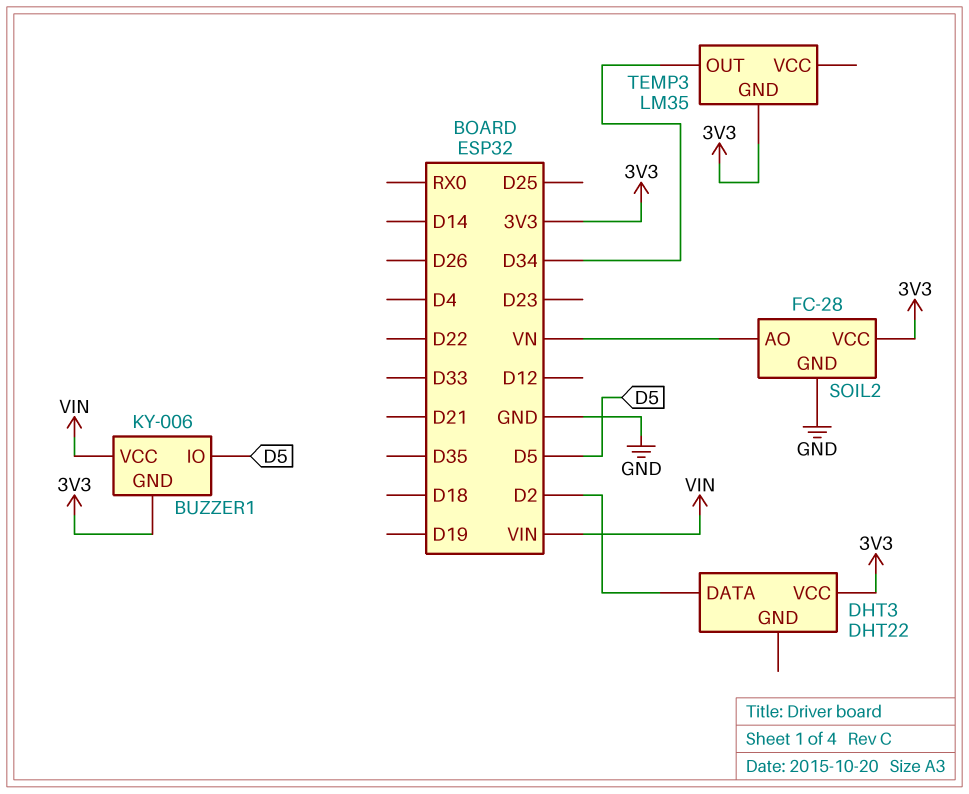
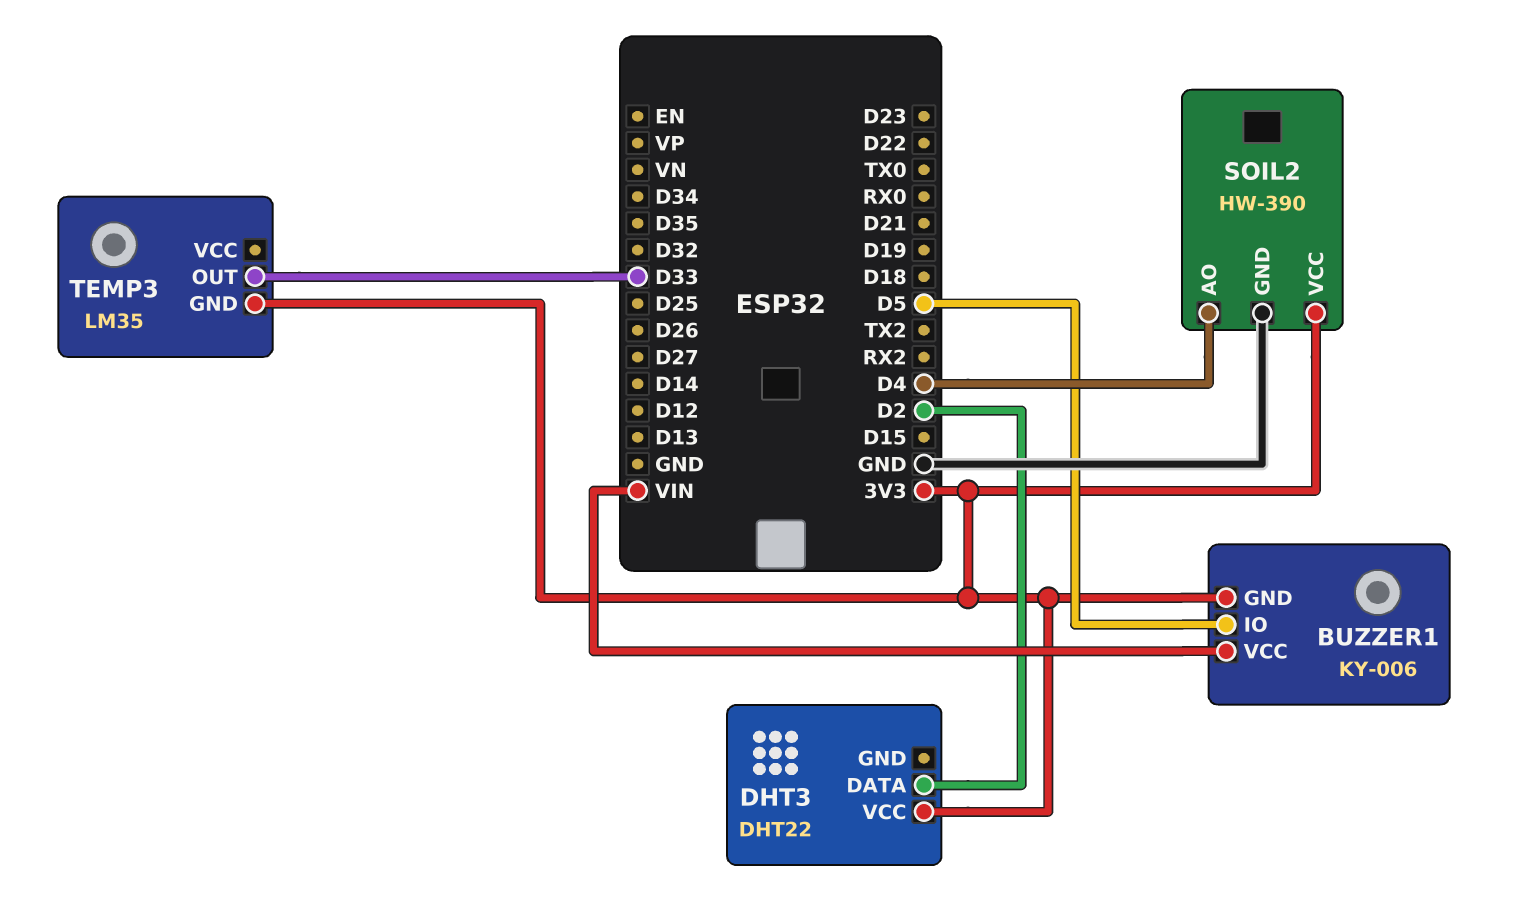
SOIL2: FC-28 -> HW-390
SOIL2 pin AO: VN -> D4
TEMP3 pin OUT: D34 -> D33

